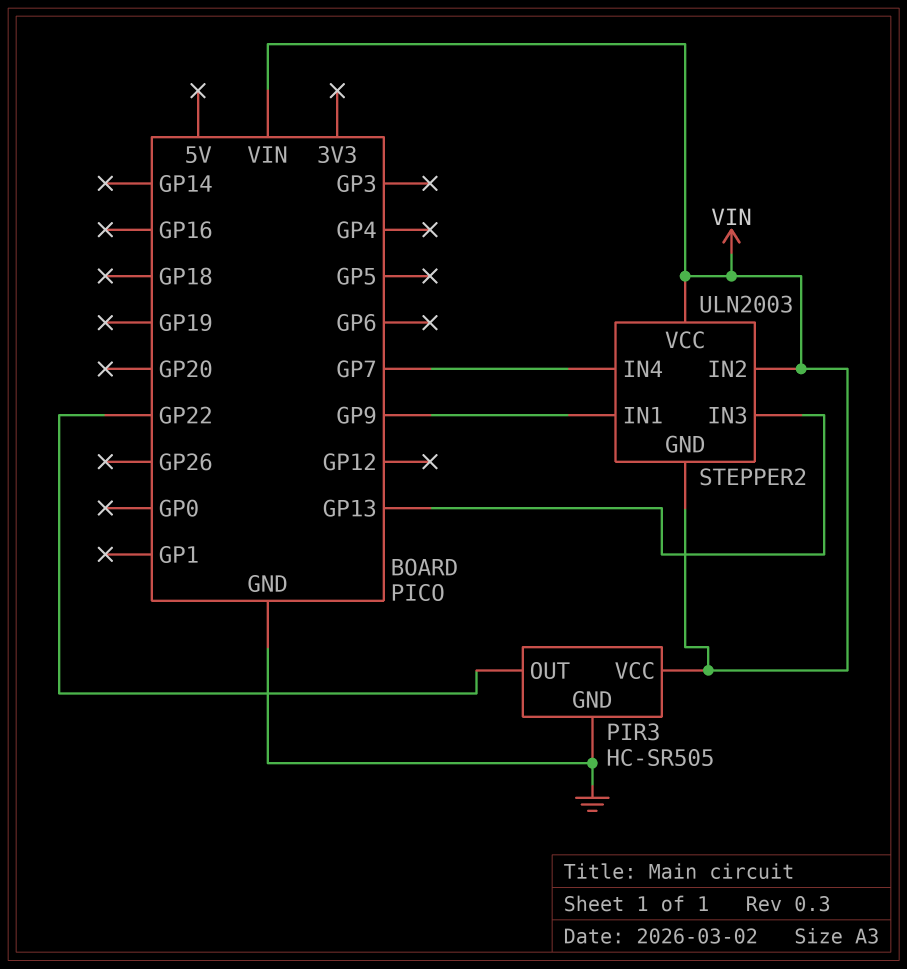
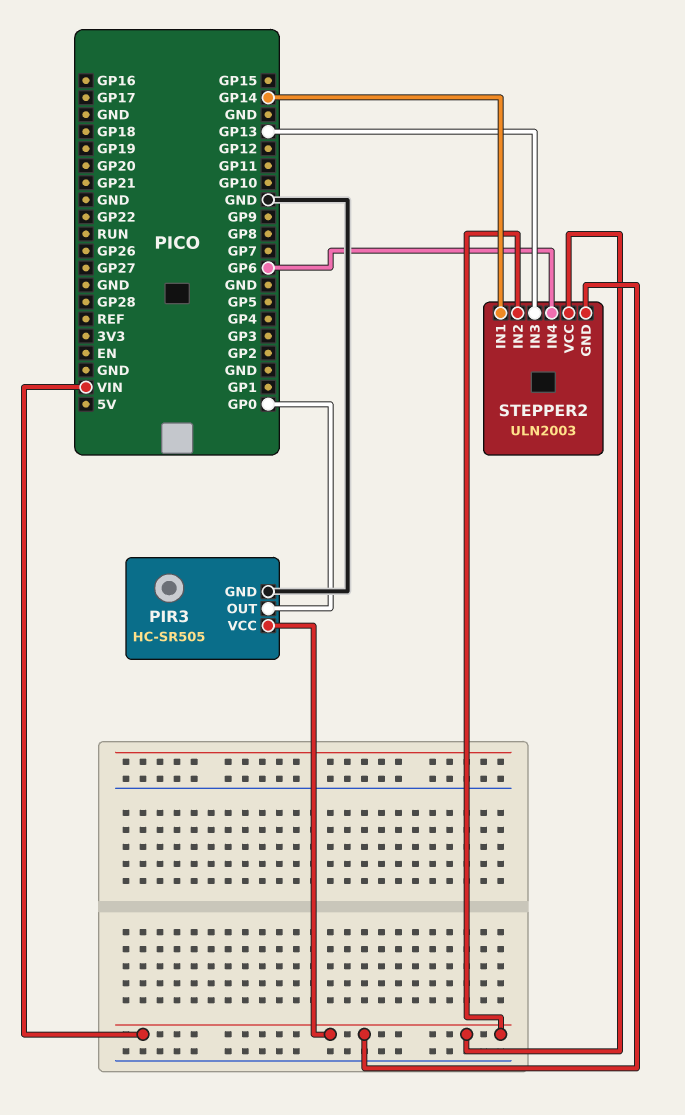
PIR3 pin OUT: GP22 -> GP0
STEPPER2 pin IN1: GP9 -> GP14
STEPPER2 pin IN4: GP7 -> GP6

